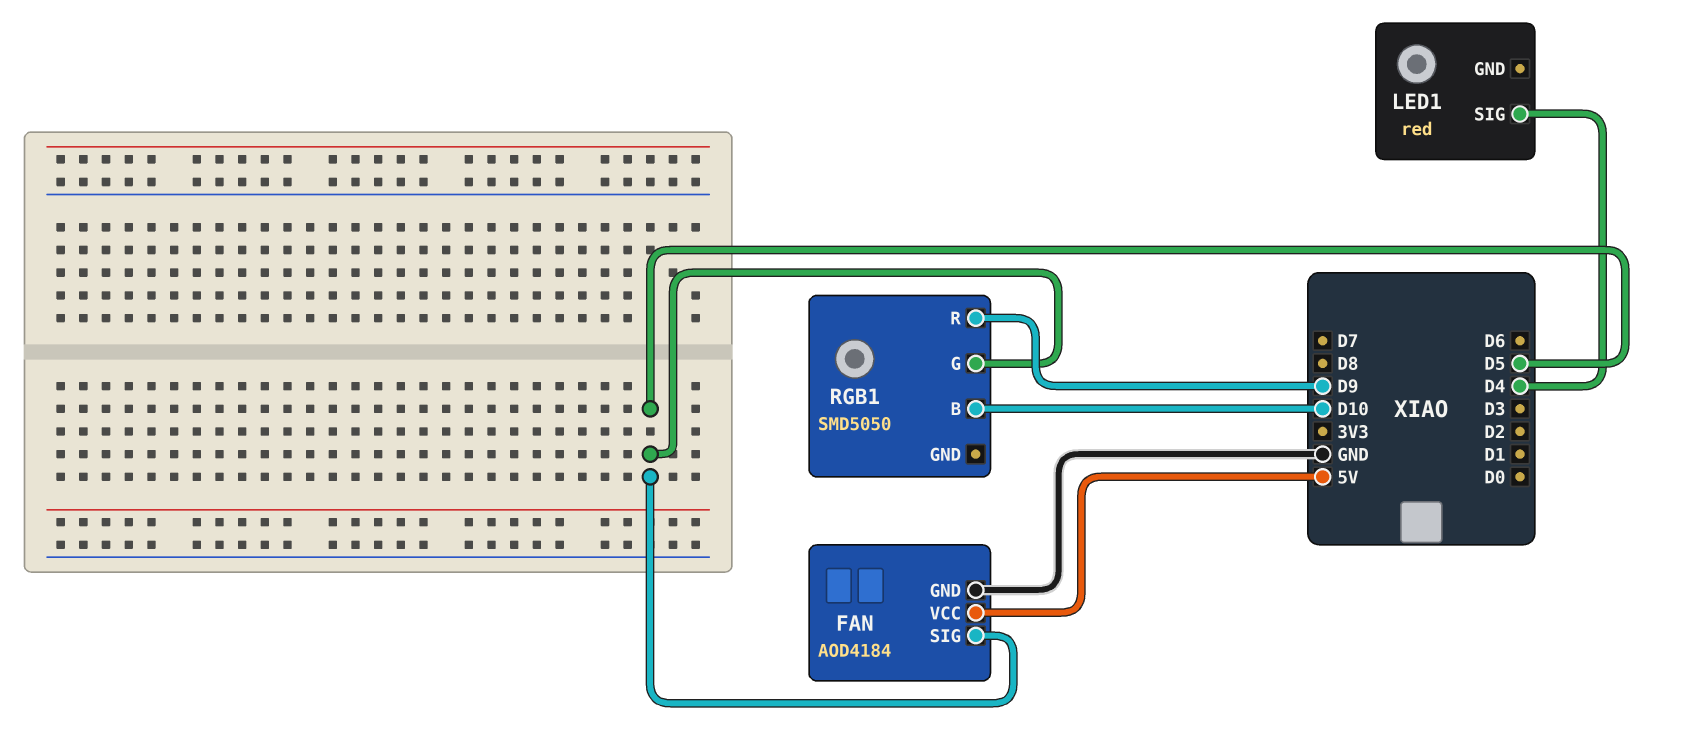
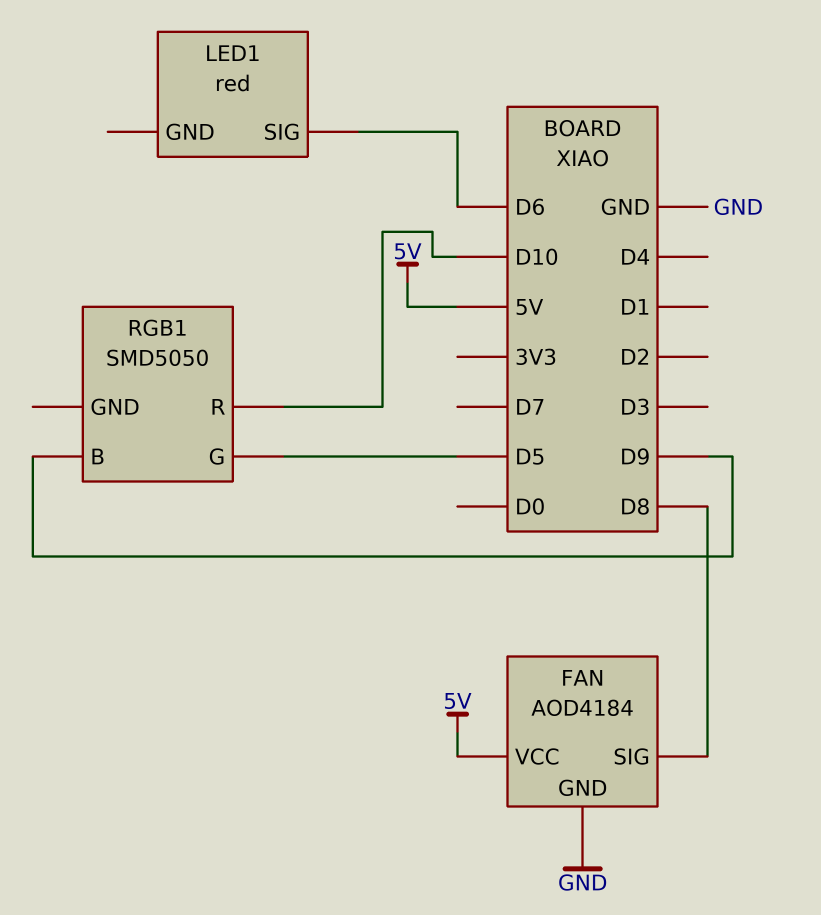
FAN pin SIG: D5 -> D8
LED1 pin SIG: D4 -> D6
RGB1 pin B: D10 -> D9
RGB1 pin R: D9 -> D10

